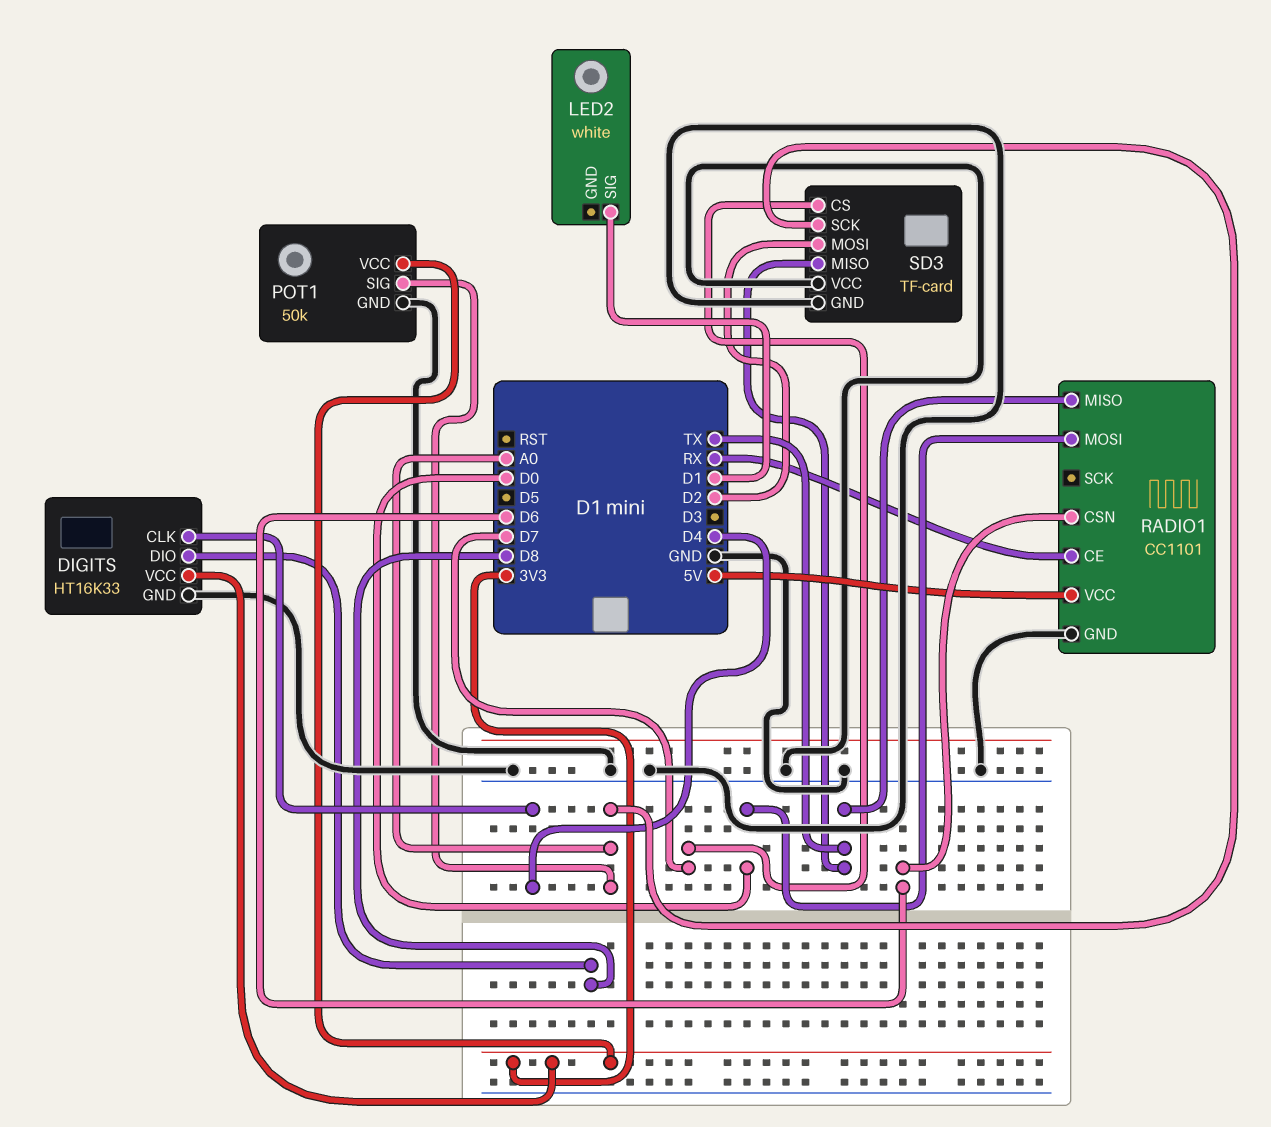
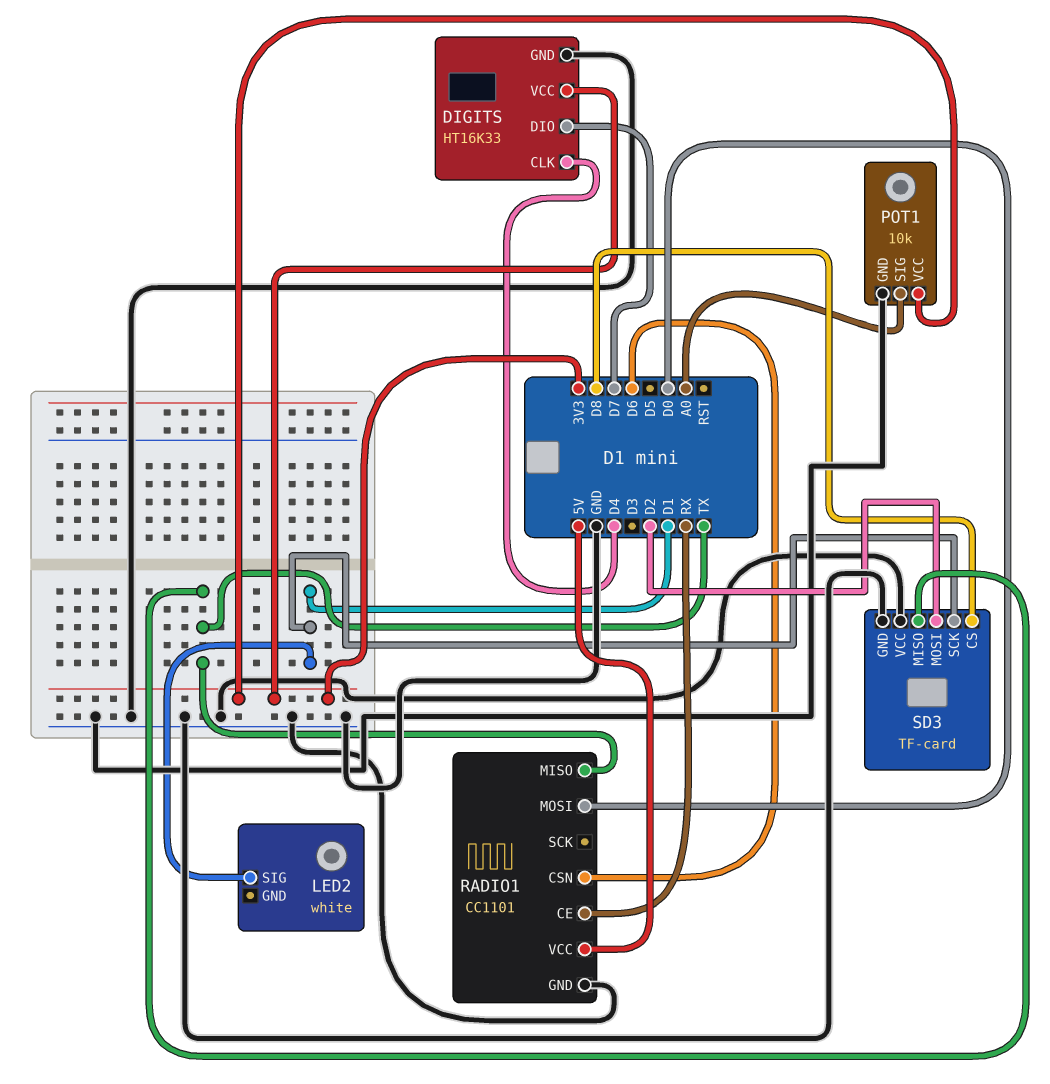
DIGITS pin DIO: D8 -> D7
POT1: 50k -> 10k
SD3 pin CS: D7 -> D8
SD3 pin SCK: A0 -> D1

